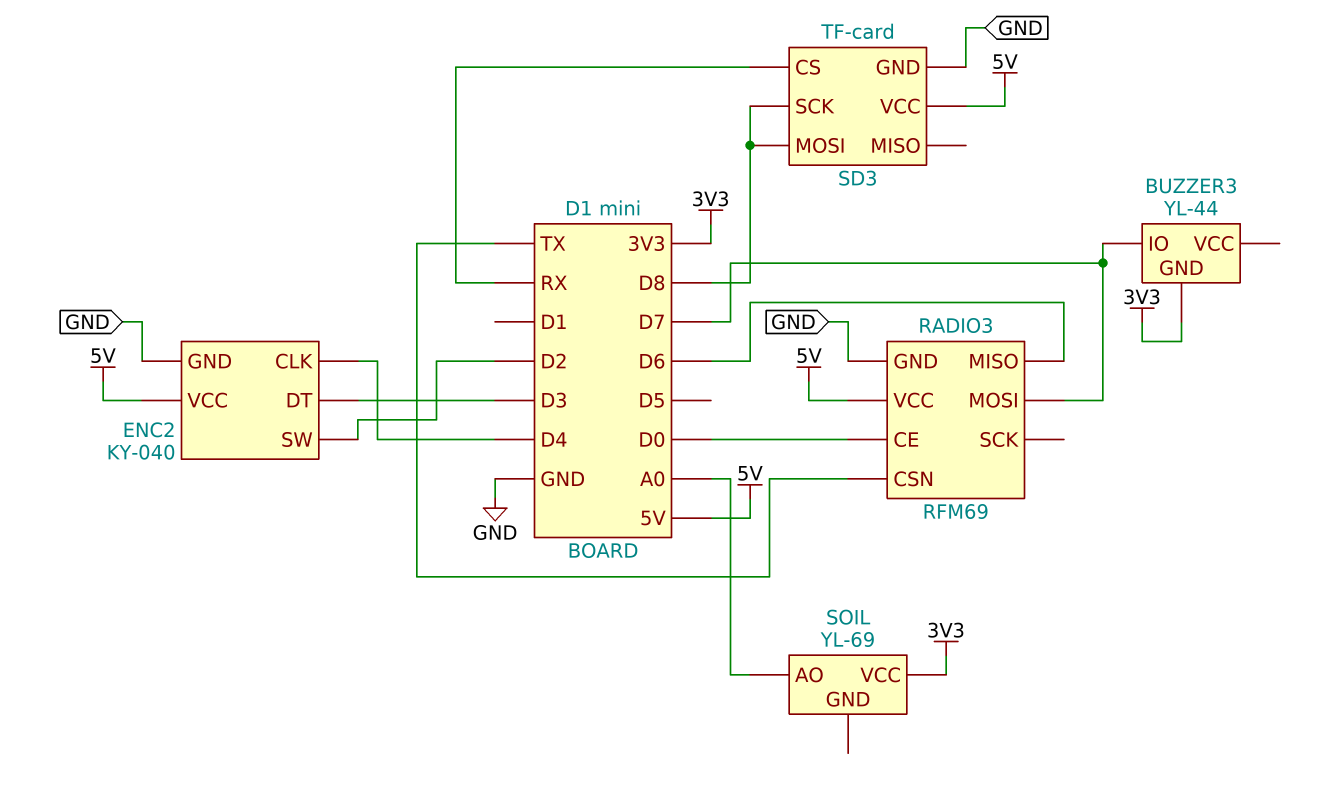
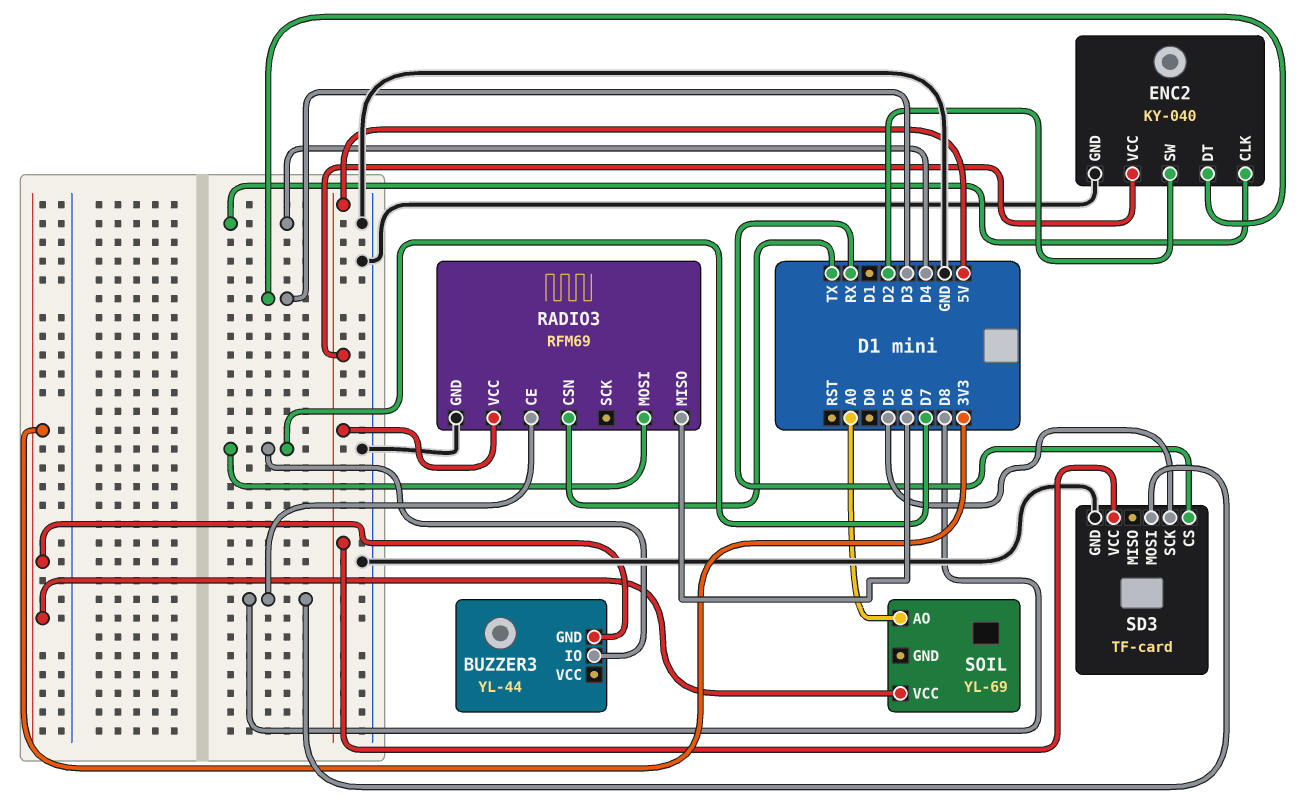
RADIO3 pin CE: D0 -> D8
SD3 pin SCK: D8 -> D5

